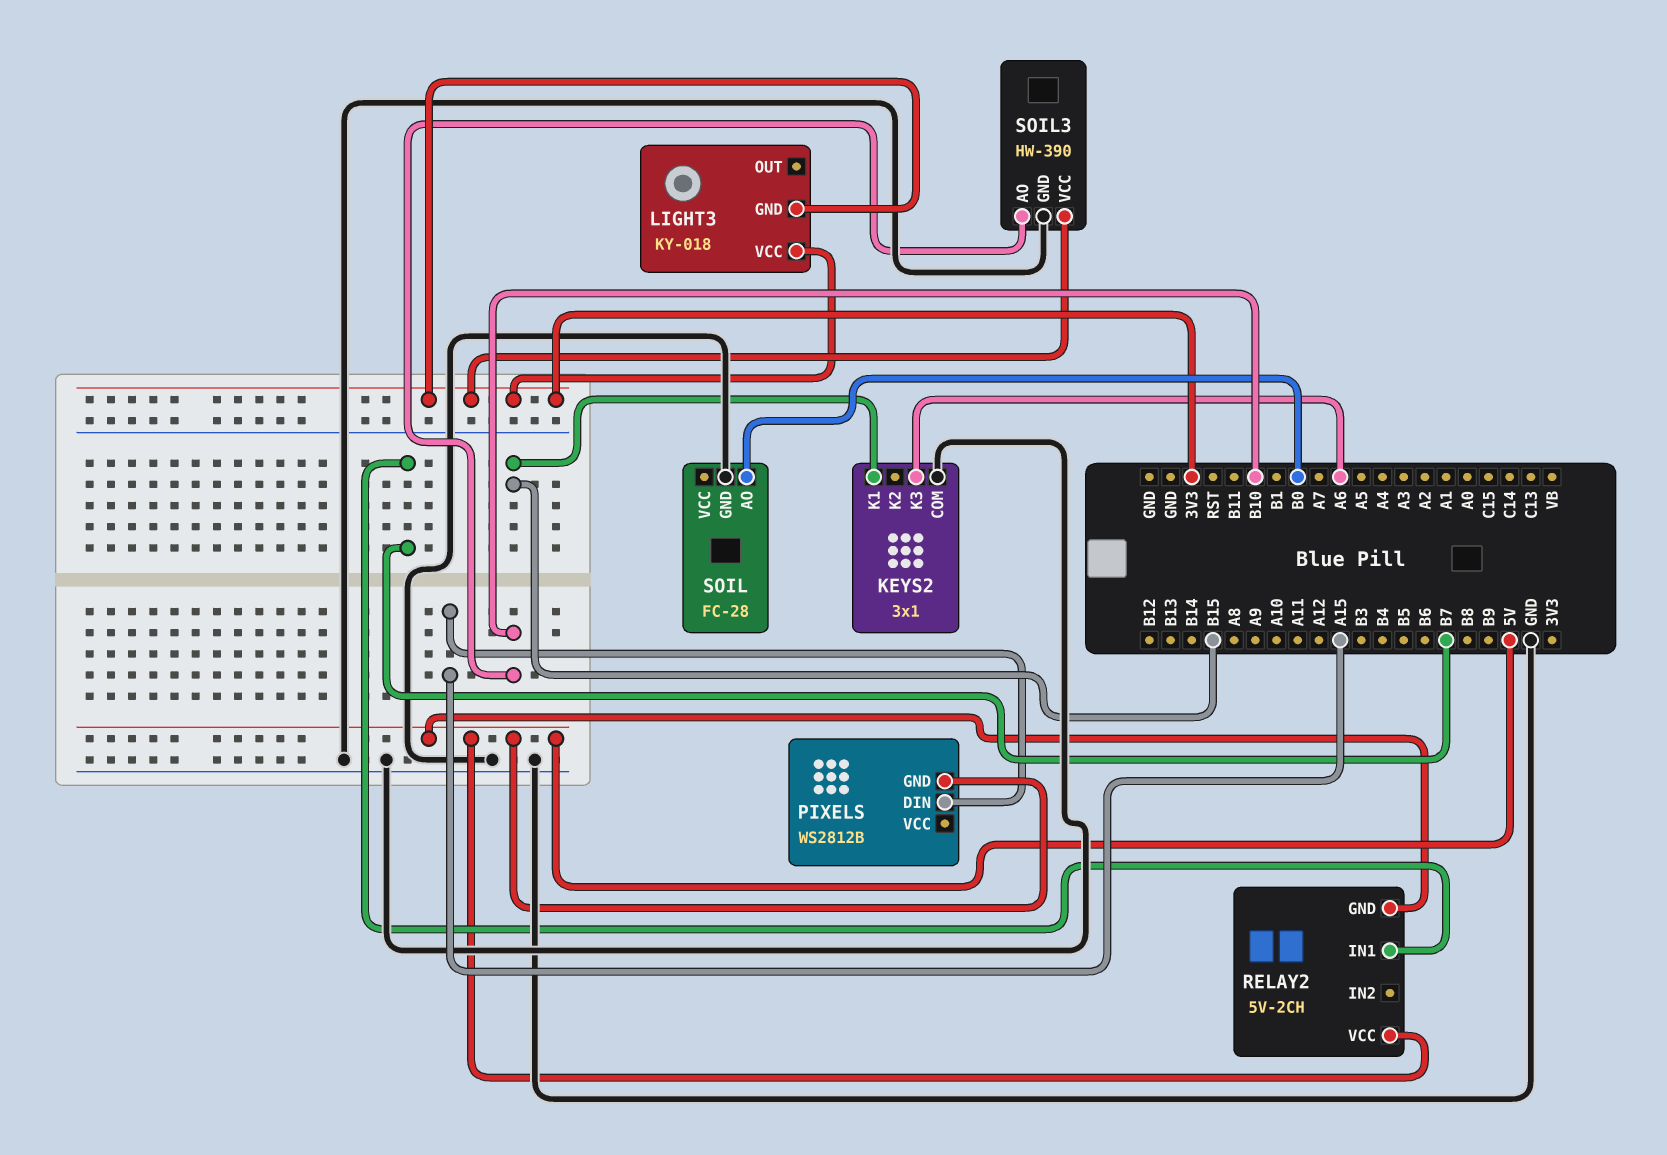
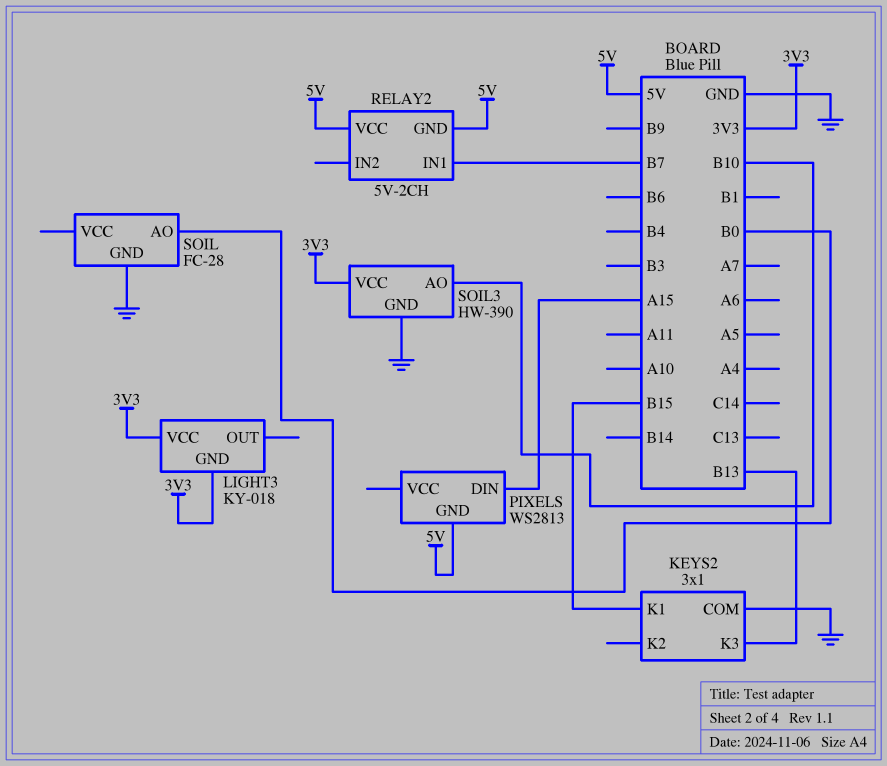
KEYS2 pin K3: A6 -> B13
PIXELS: WS2812B -> WS2813

